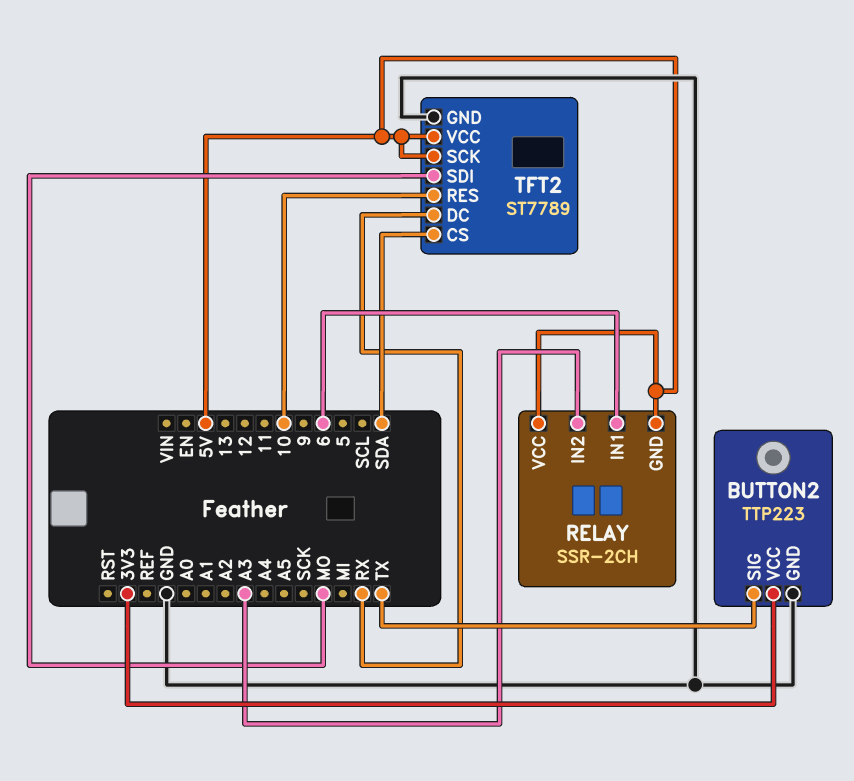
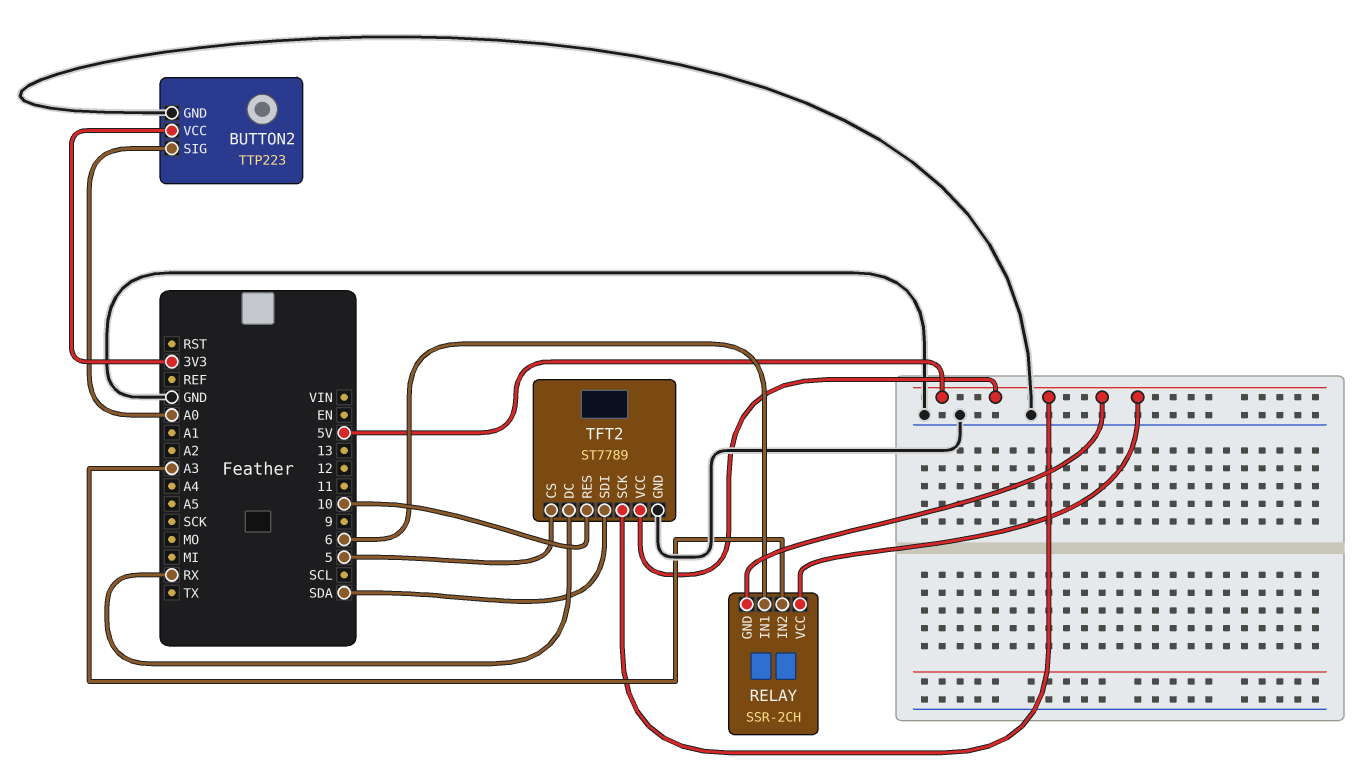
BUTTON2 pin SIG: TX -> A0
TFT2 pin CS: SDA -> 5
TFT2 pin SDI: MO -> SDA

